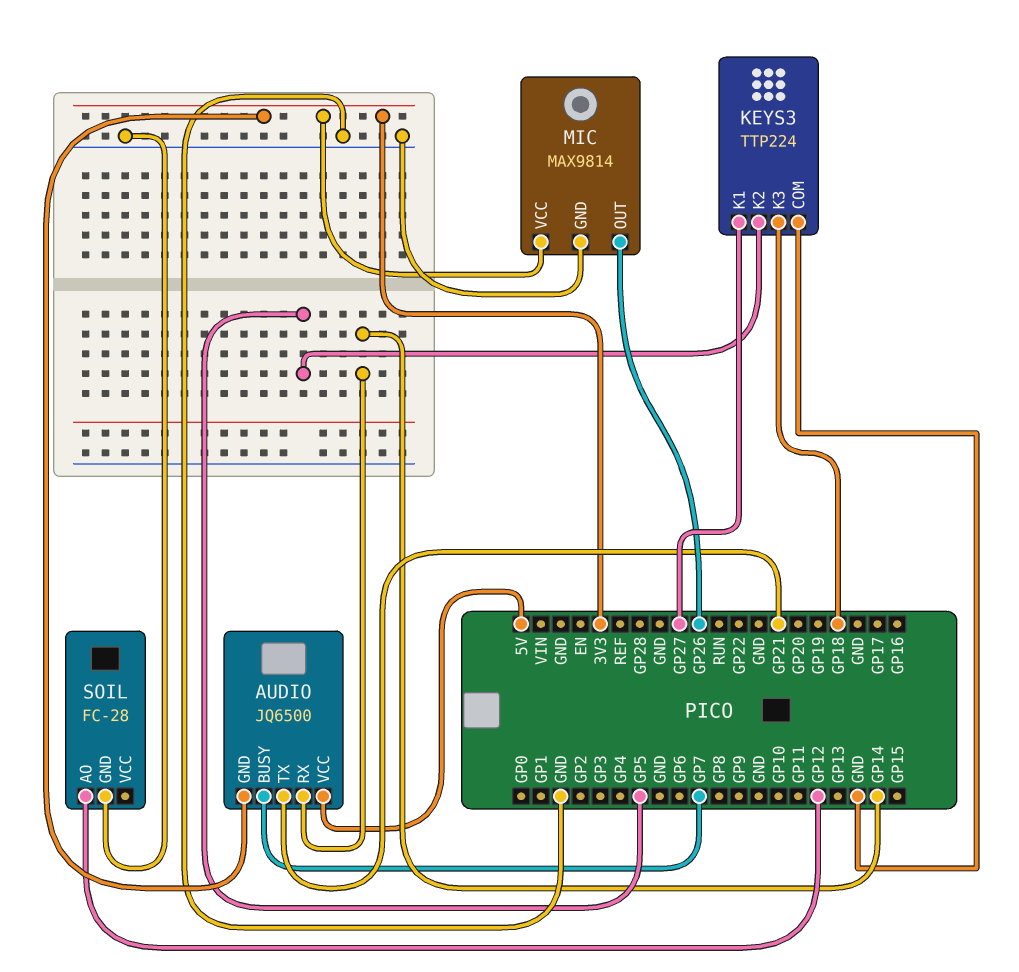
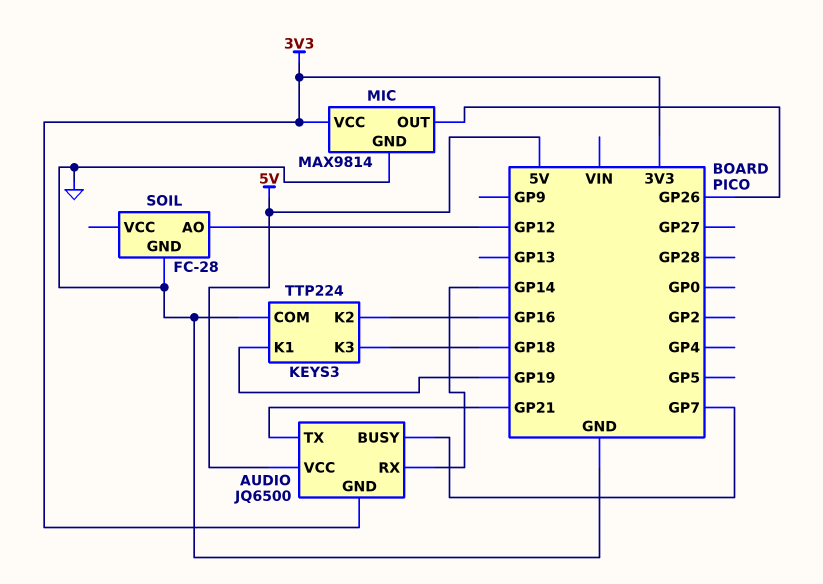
KEYS3 pin K1: GP27 -> GP19
KEYS3 pin K2: GP5 -> GP16

